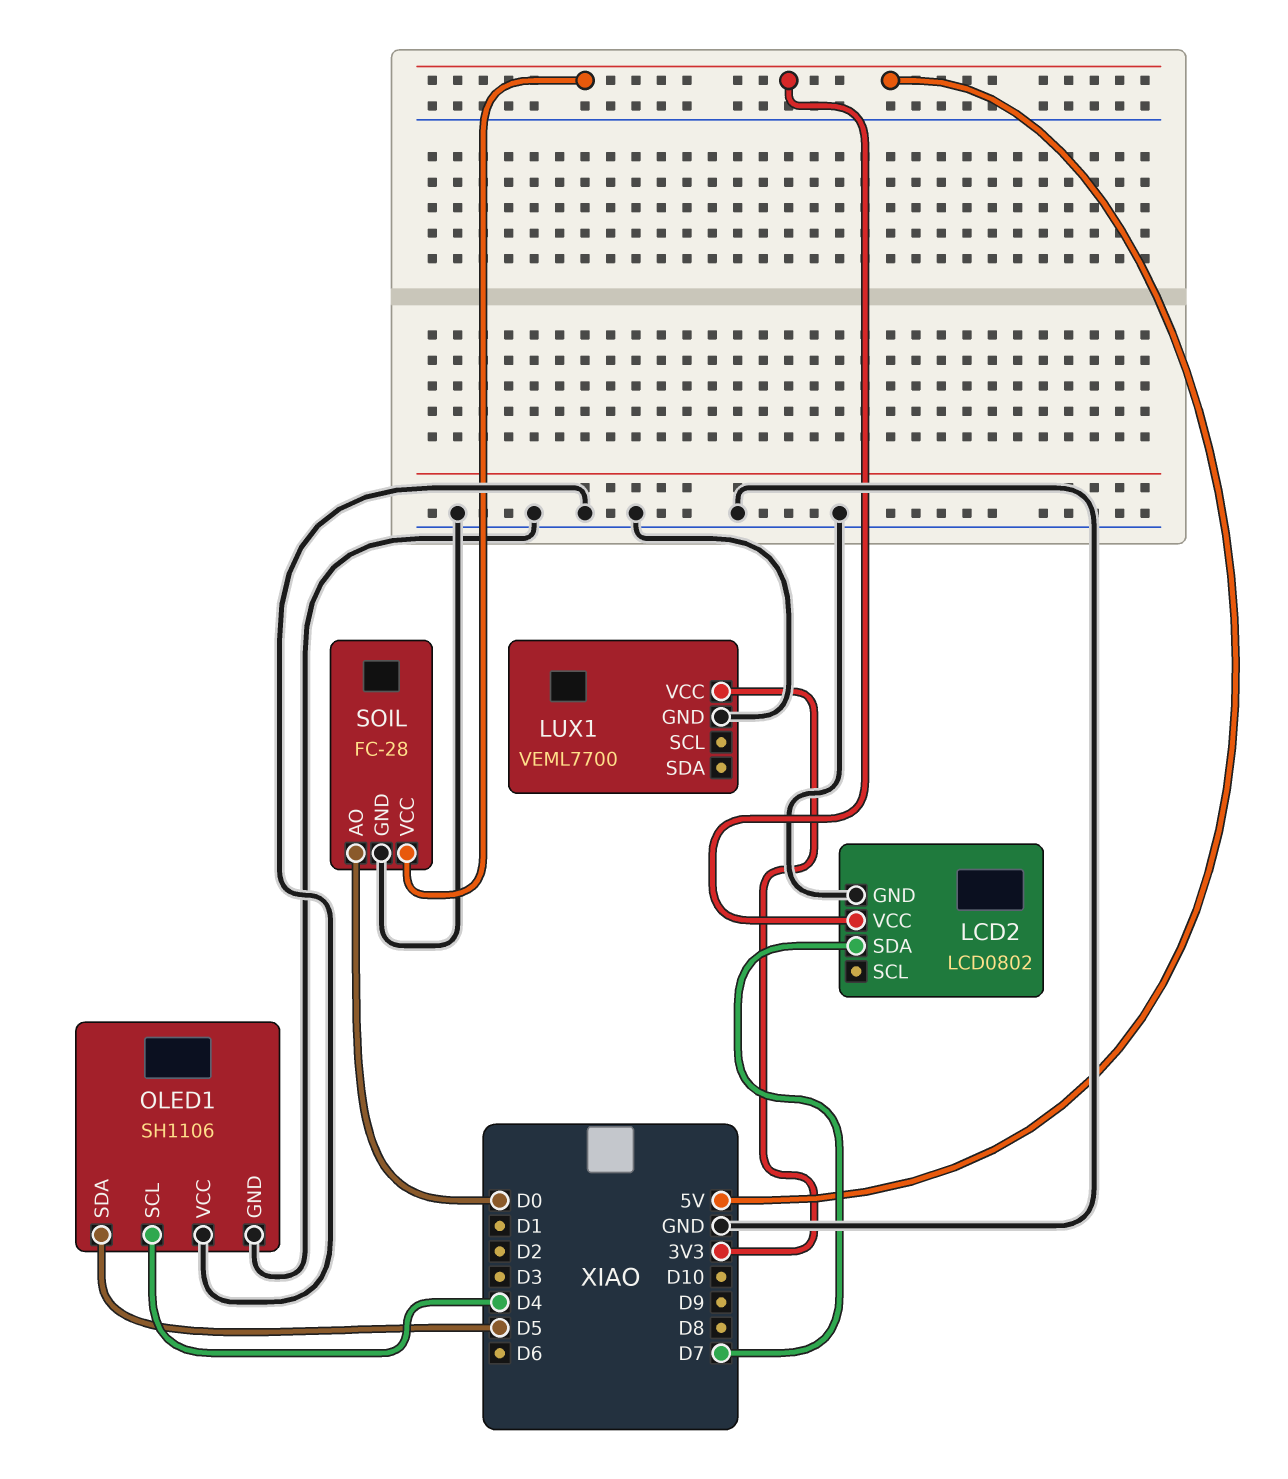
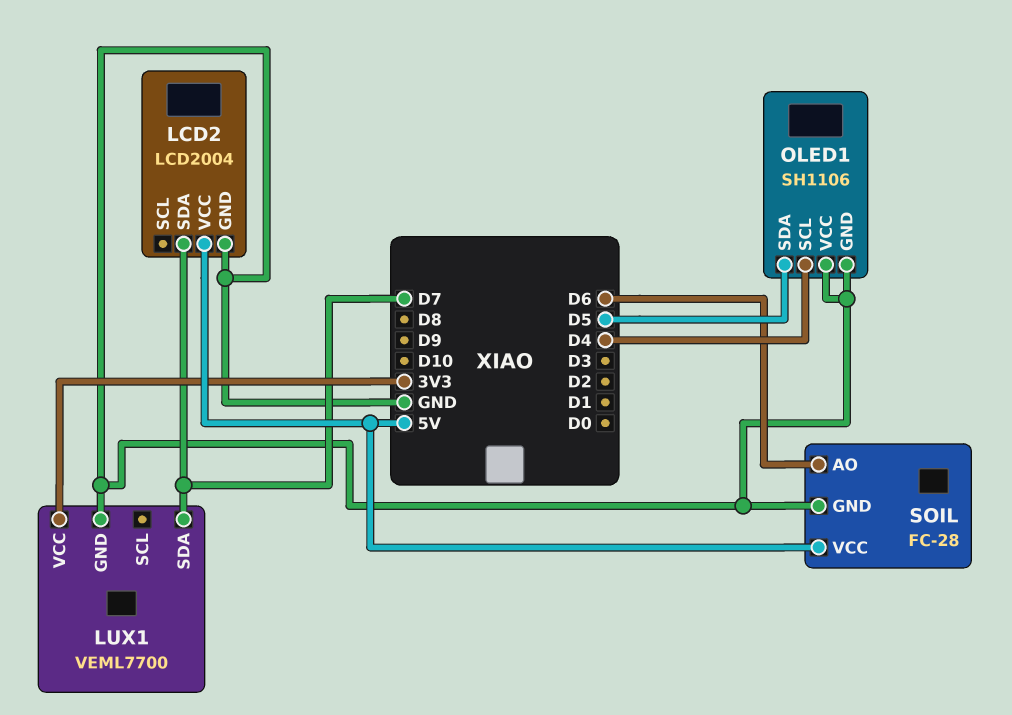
LCD2: LCD0802 -> LCD2004
LUX1 pin SDA: none -> D7
SOIL pin AO: D0 -> D6

